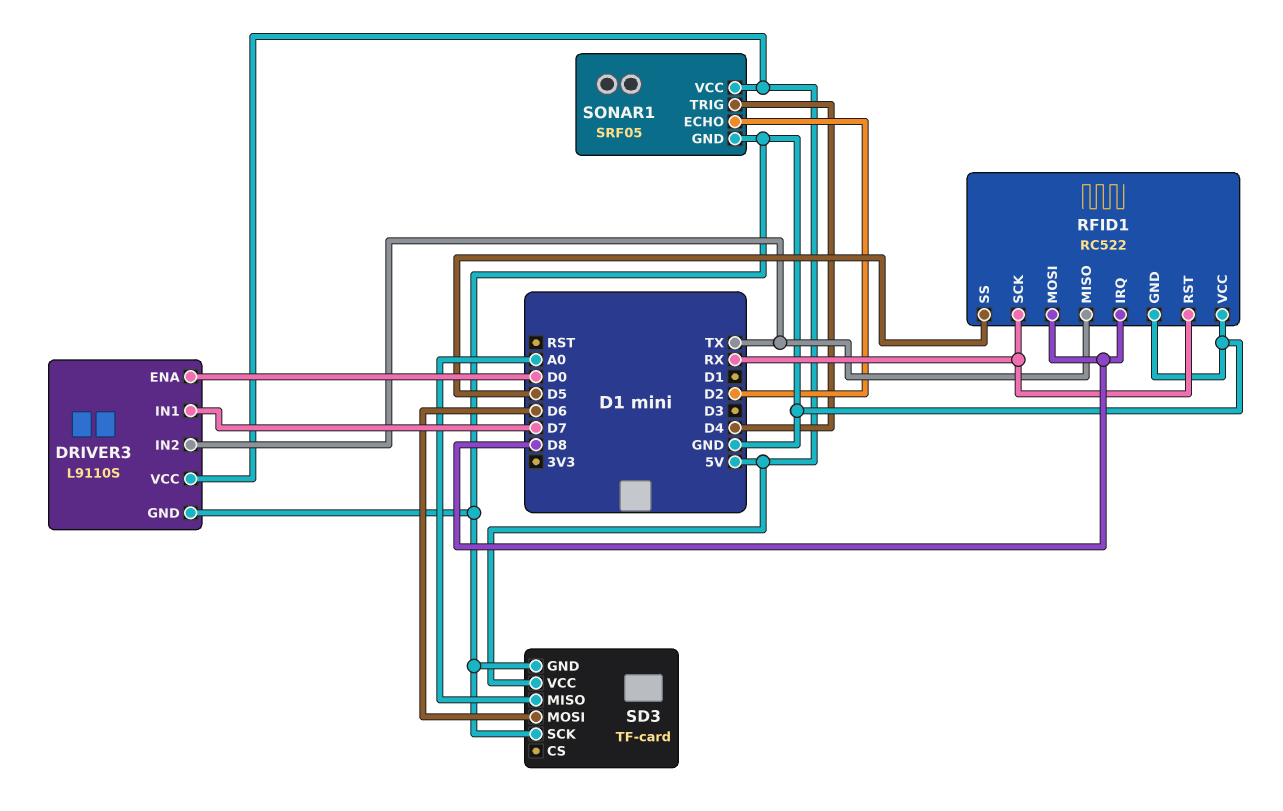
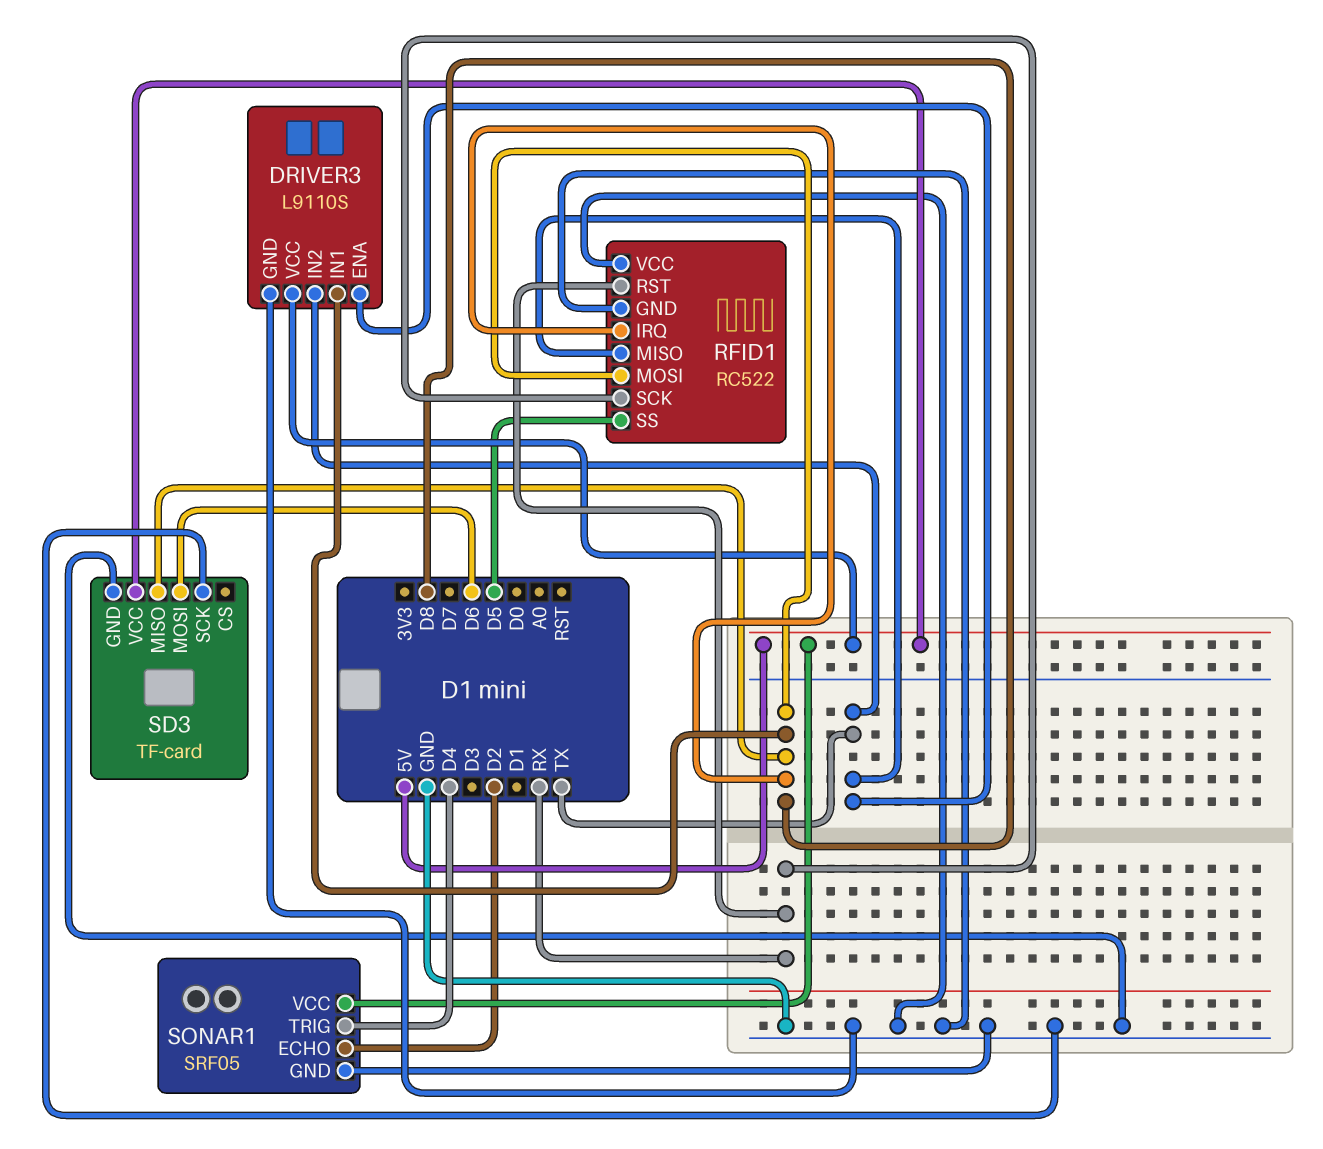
DRIVER3 pin ENA: D0 -> TX
DRIVER3 pin IN1: D7 -> D8
SD3 pin MISO: A0 -> D8

